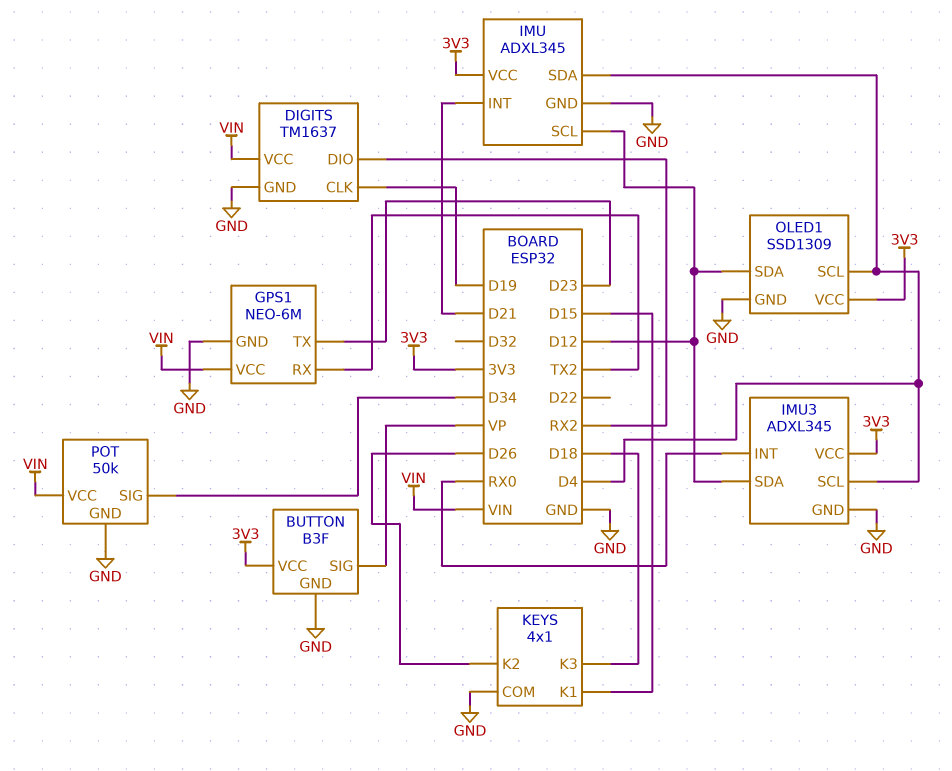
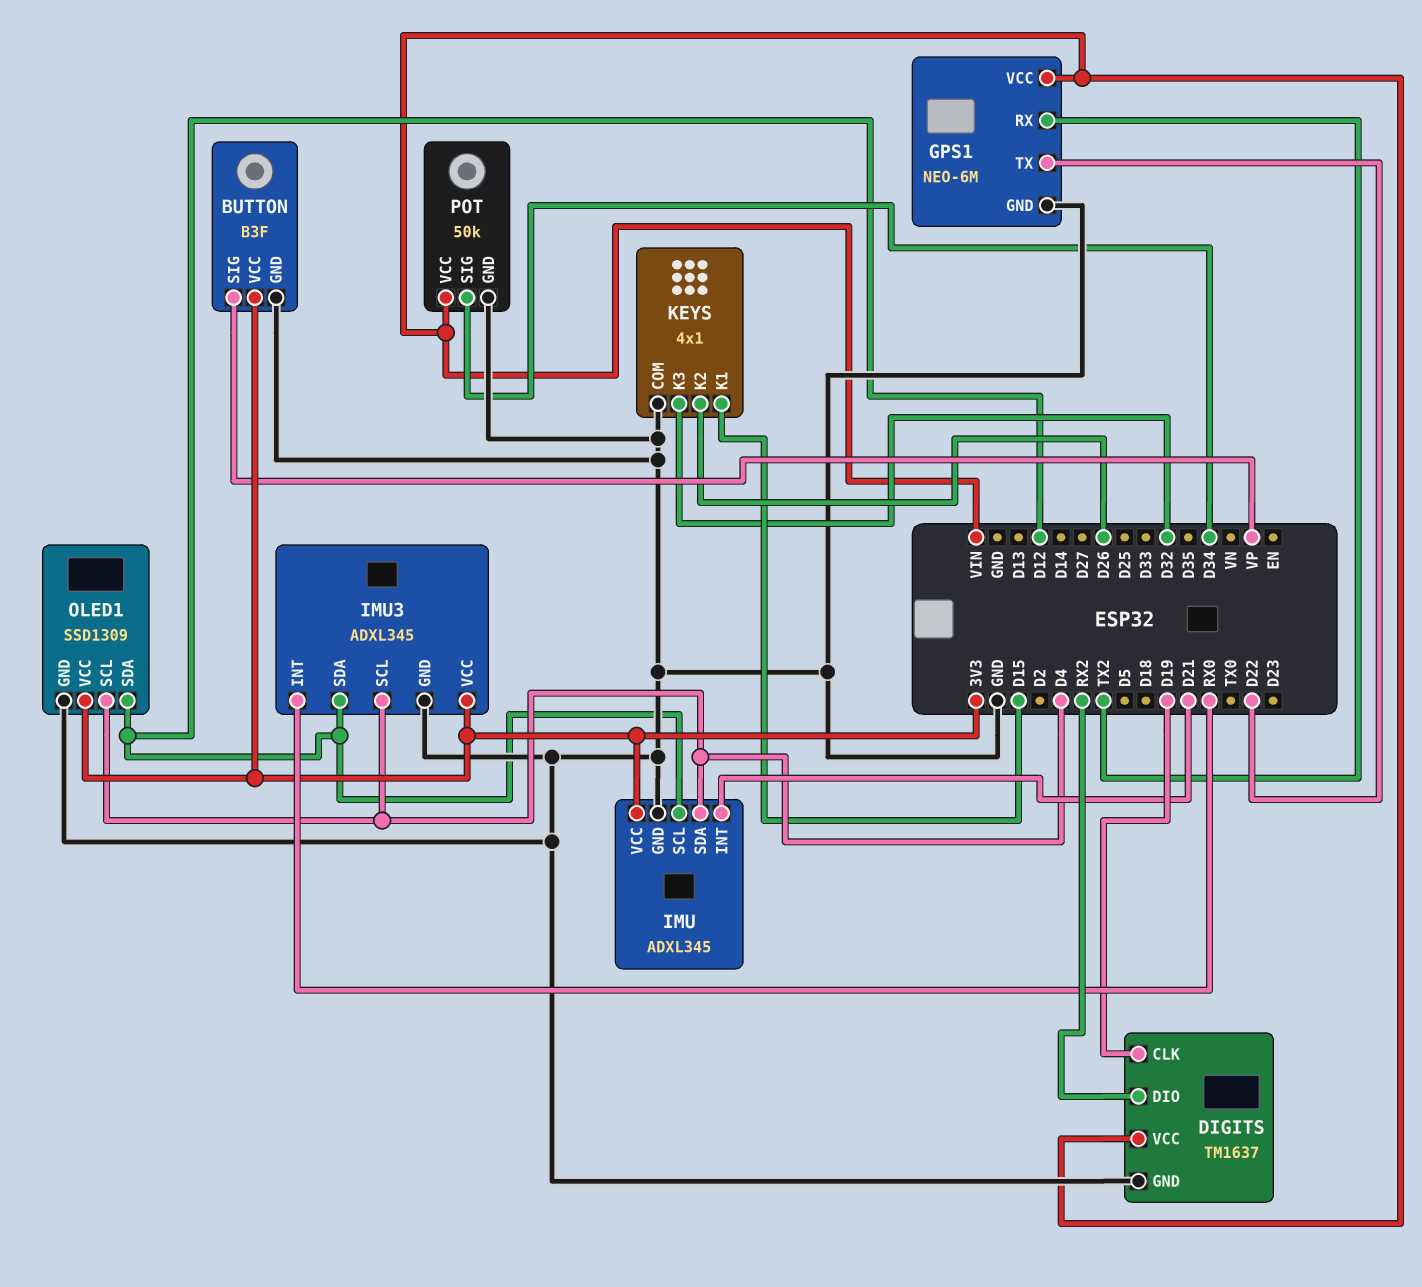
GPS1 pin TX: D23 -> D22
KEYS pin K3: D18 -> D32

